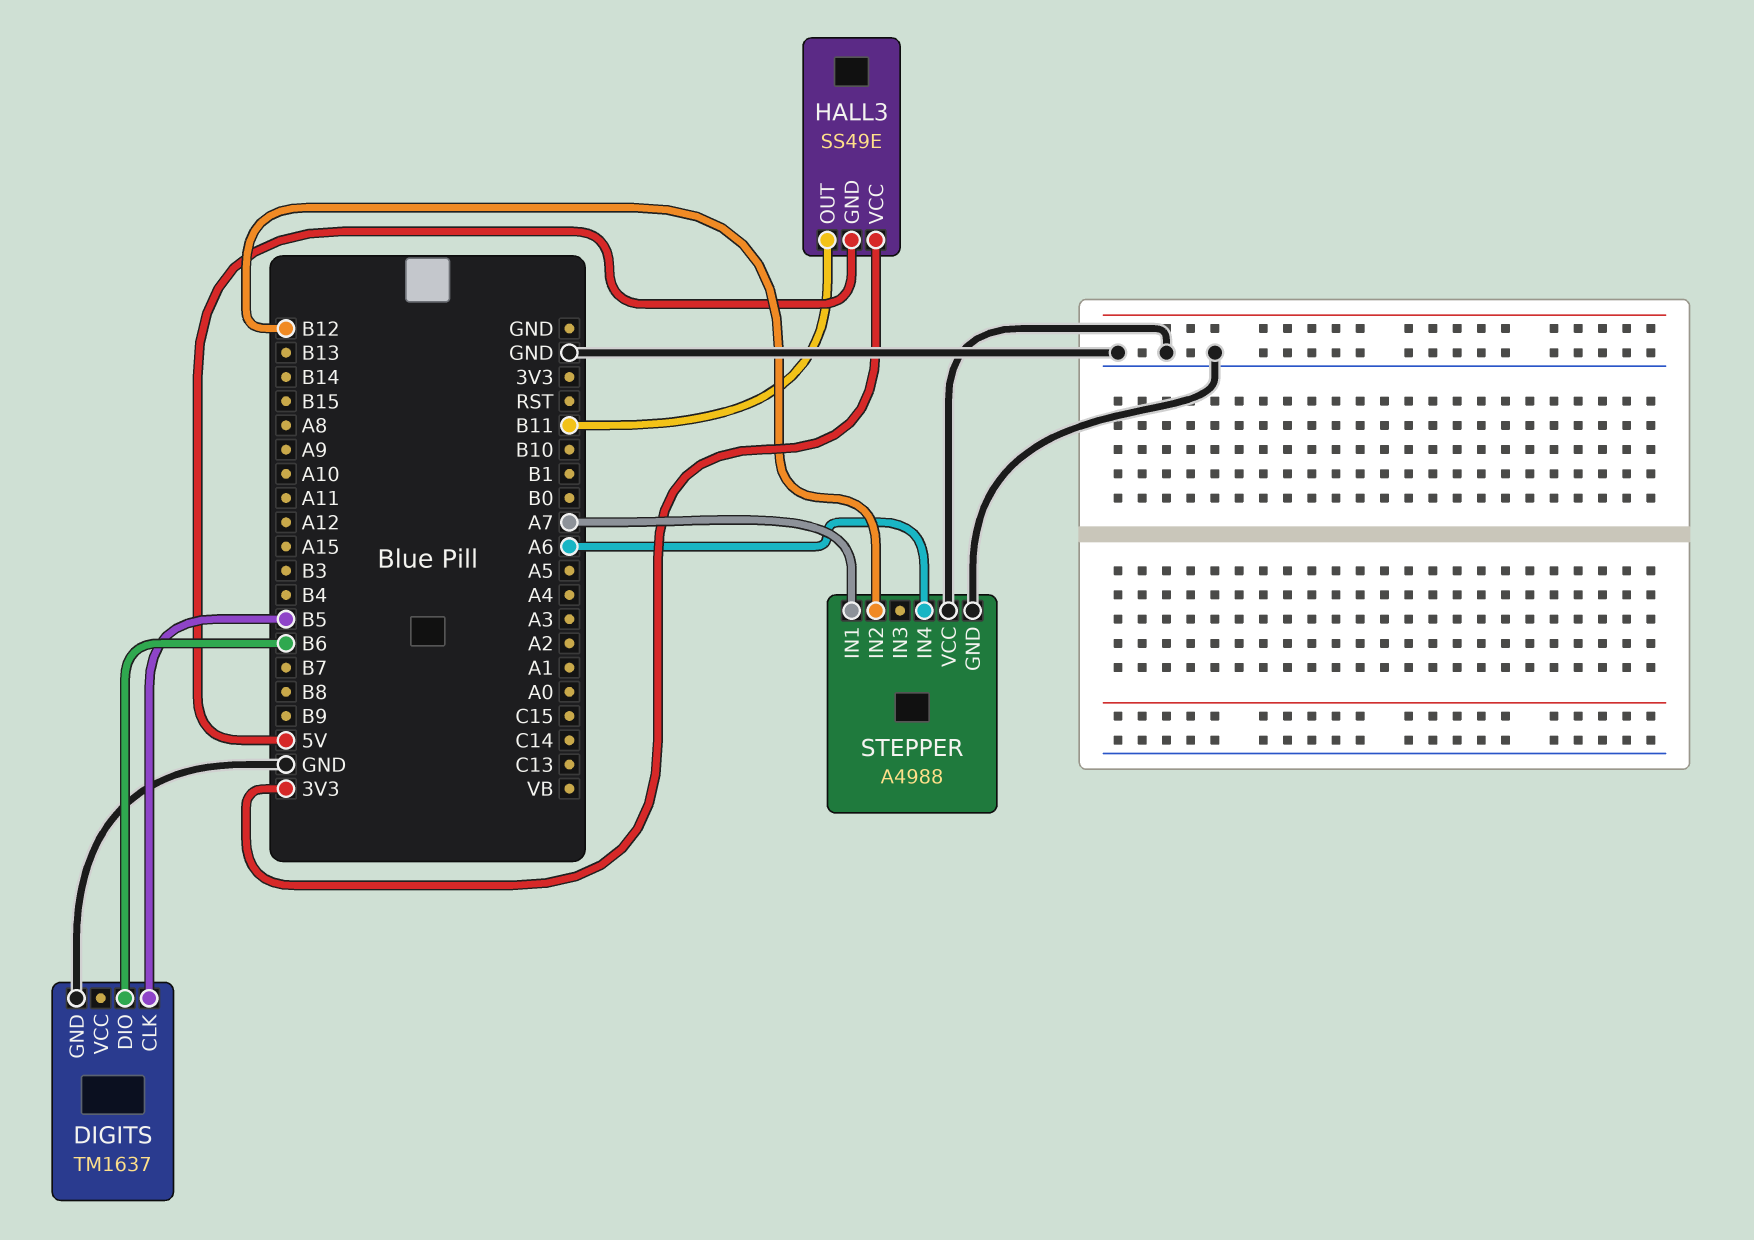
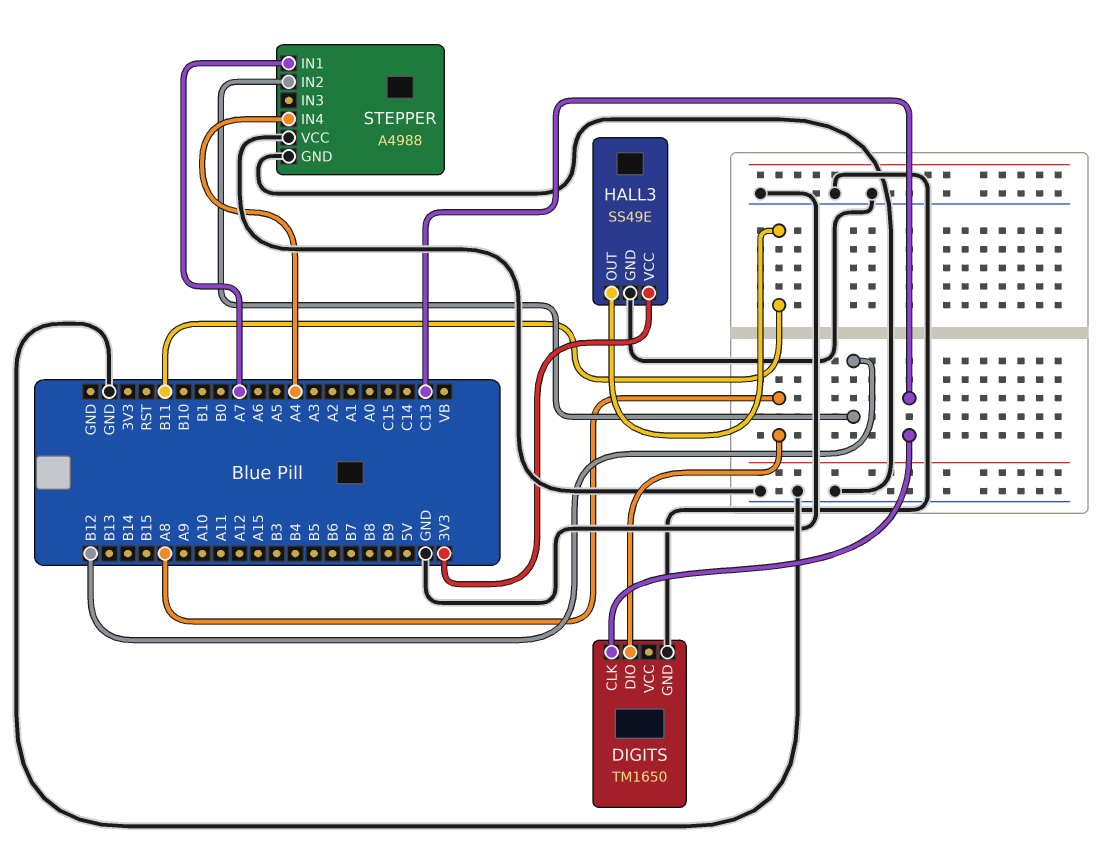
DIGITS: TM1637 -> TM1650
DIGITS pin CLK: B5 -> C13
DIGITS pin DIO: B6 -> A8
HALL3 pin GND: 5V -> GND
STEPPER pin IN4: A6 -> A4

